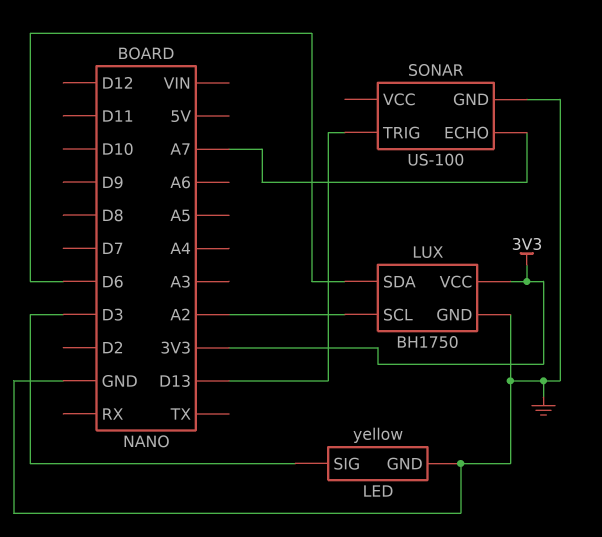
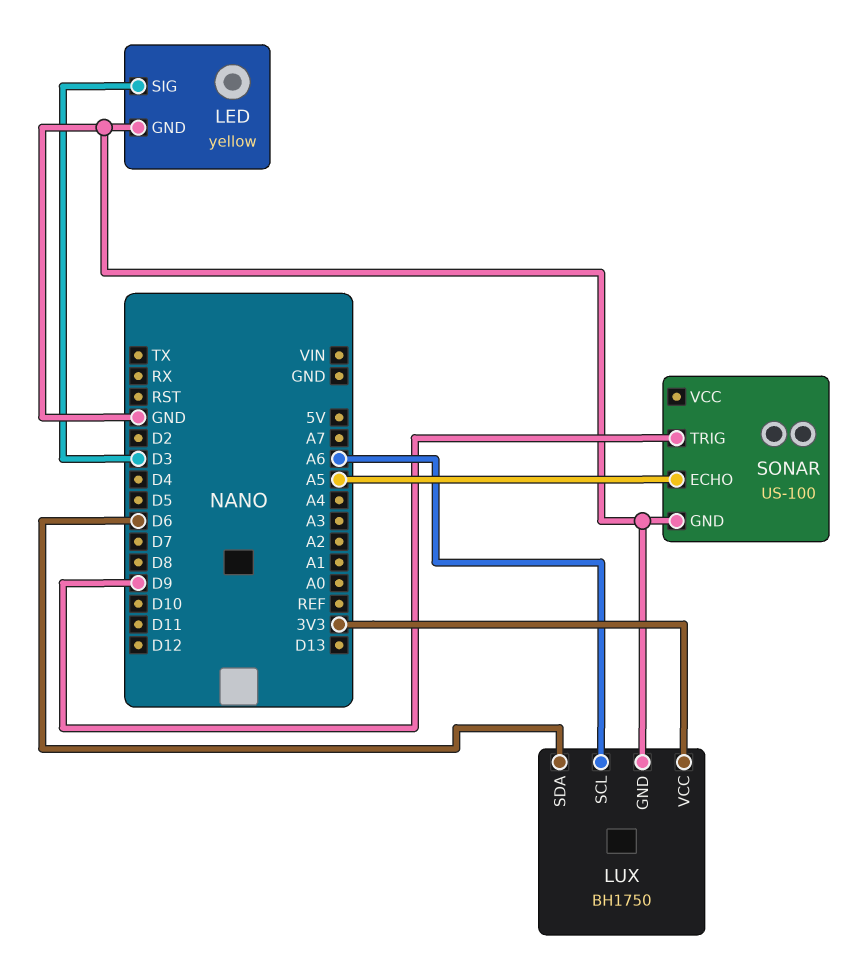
LUX pin SCL: A2 -> A6
SONAR pin ECHO: A7 -> A5
SONAR pin TRIG: D13 -> D9

